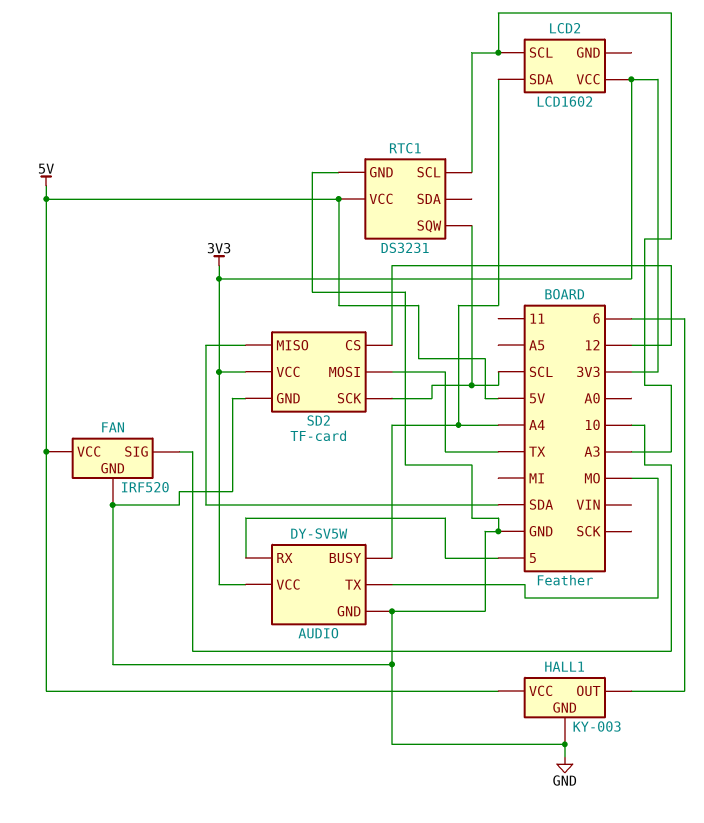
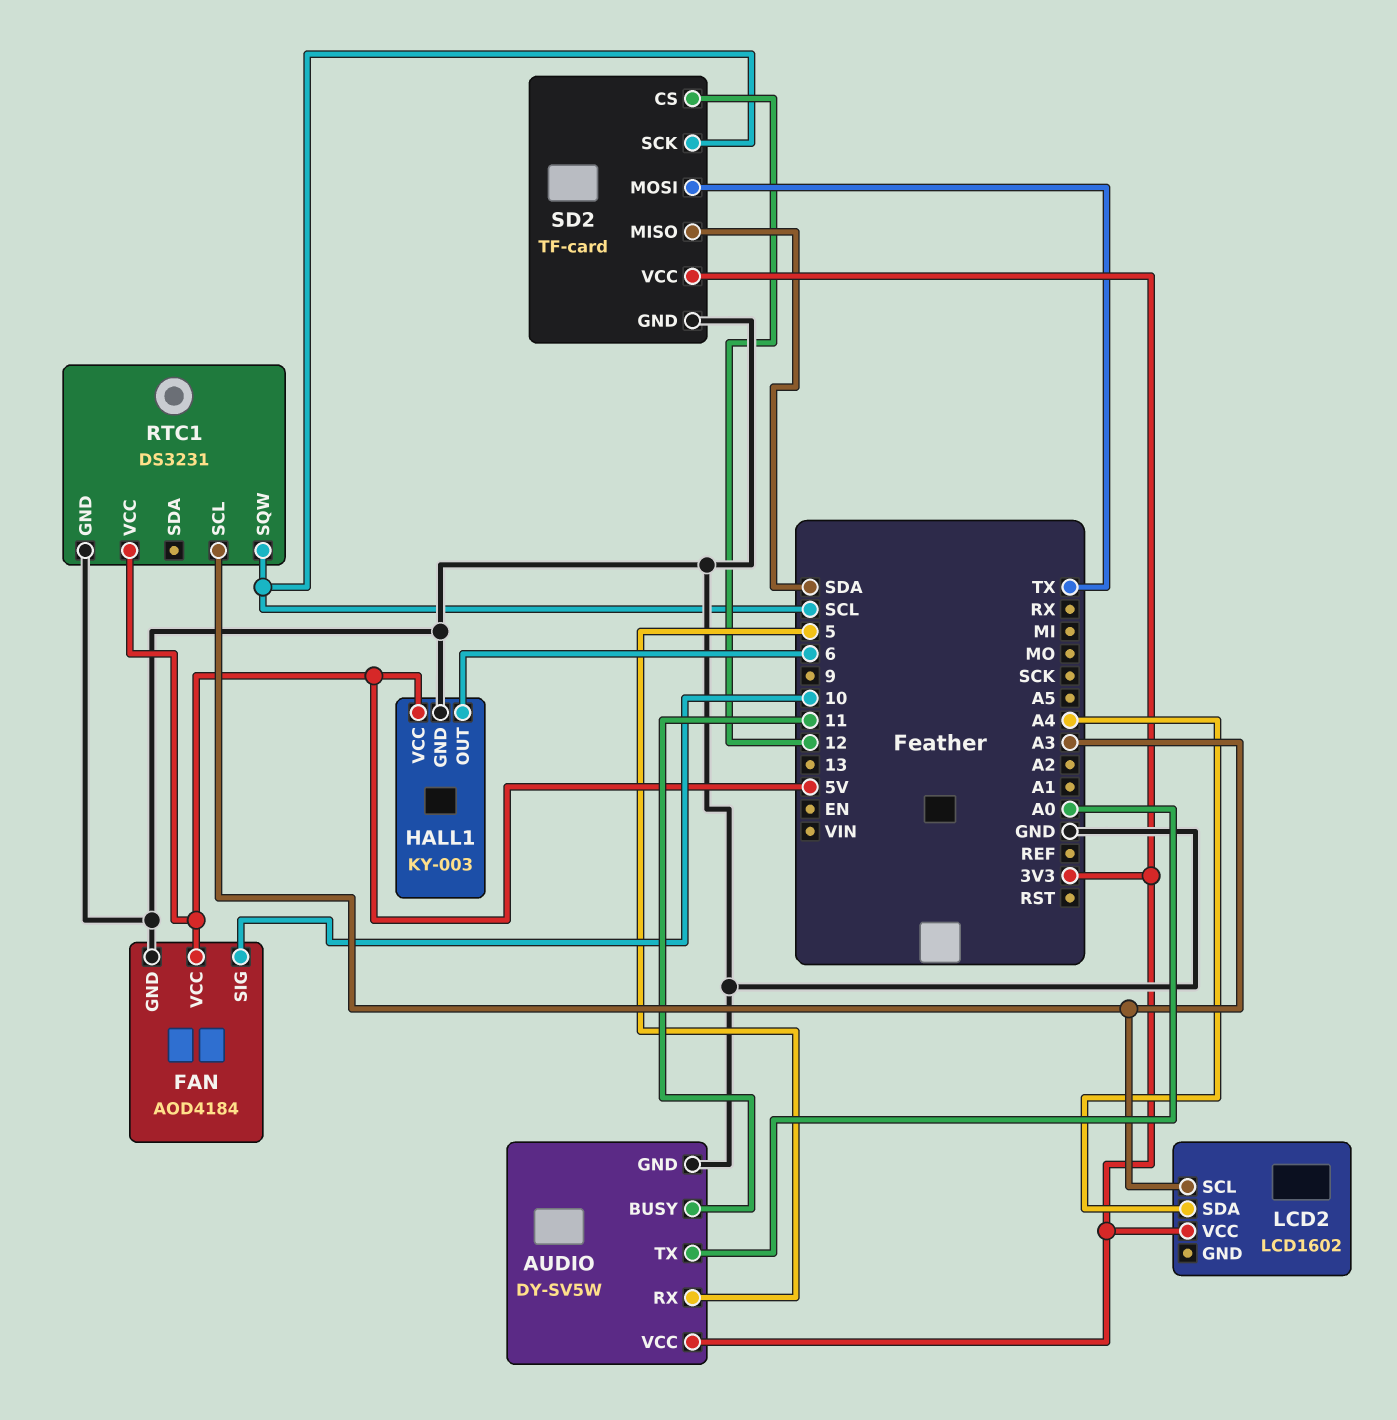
AUDIO pin BUSY: A4 -> 11
AUDIO pin TX: MO -> A0
FAN: IRF520 -> AOD4184

